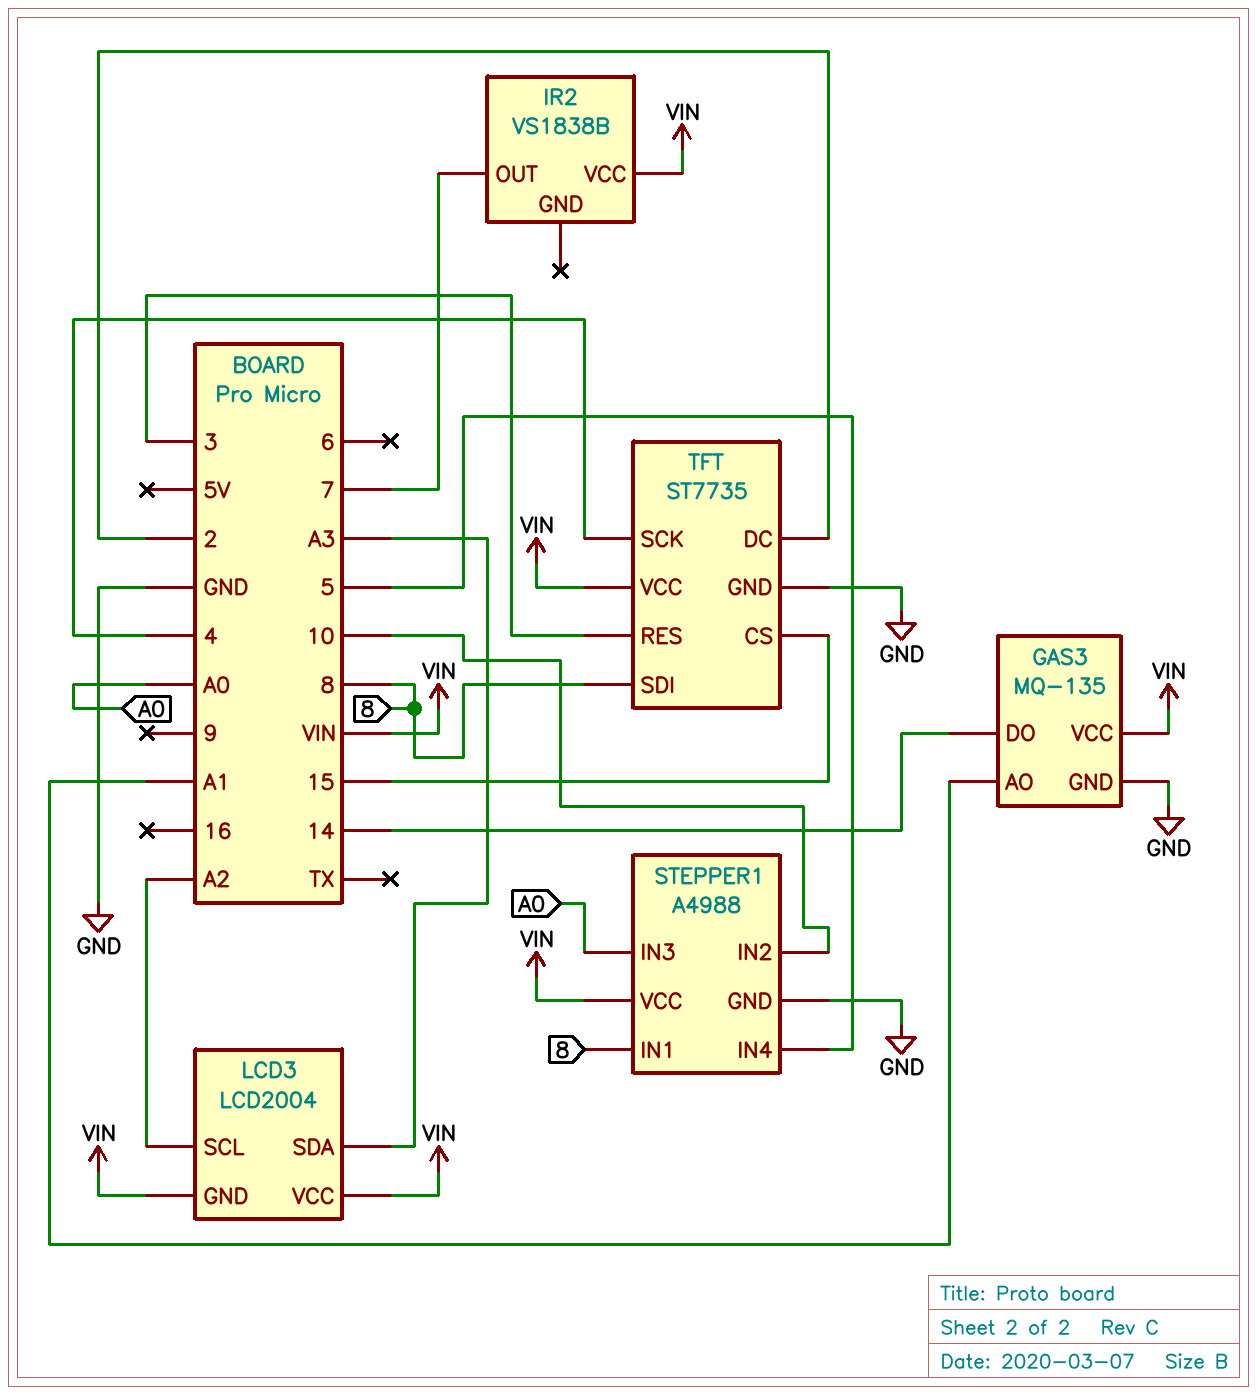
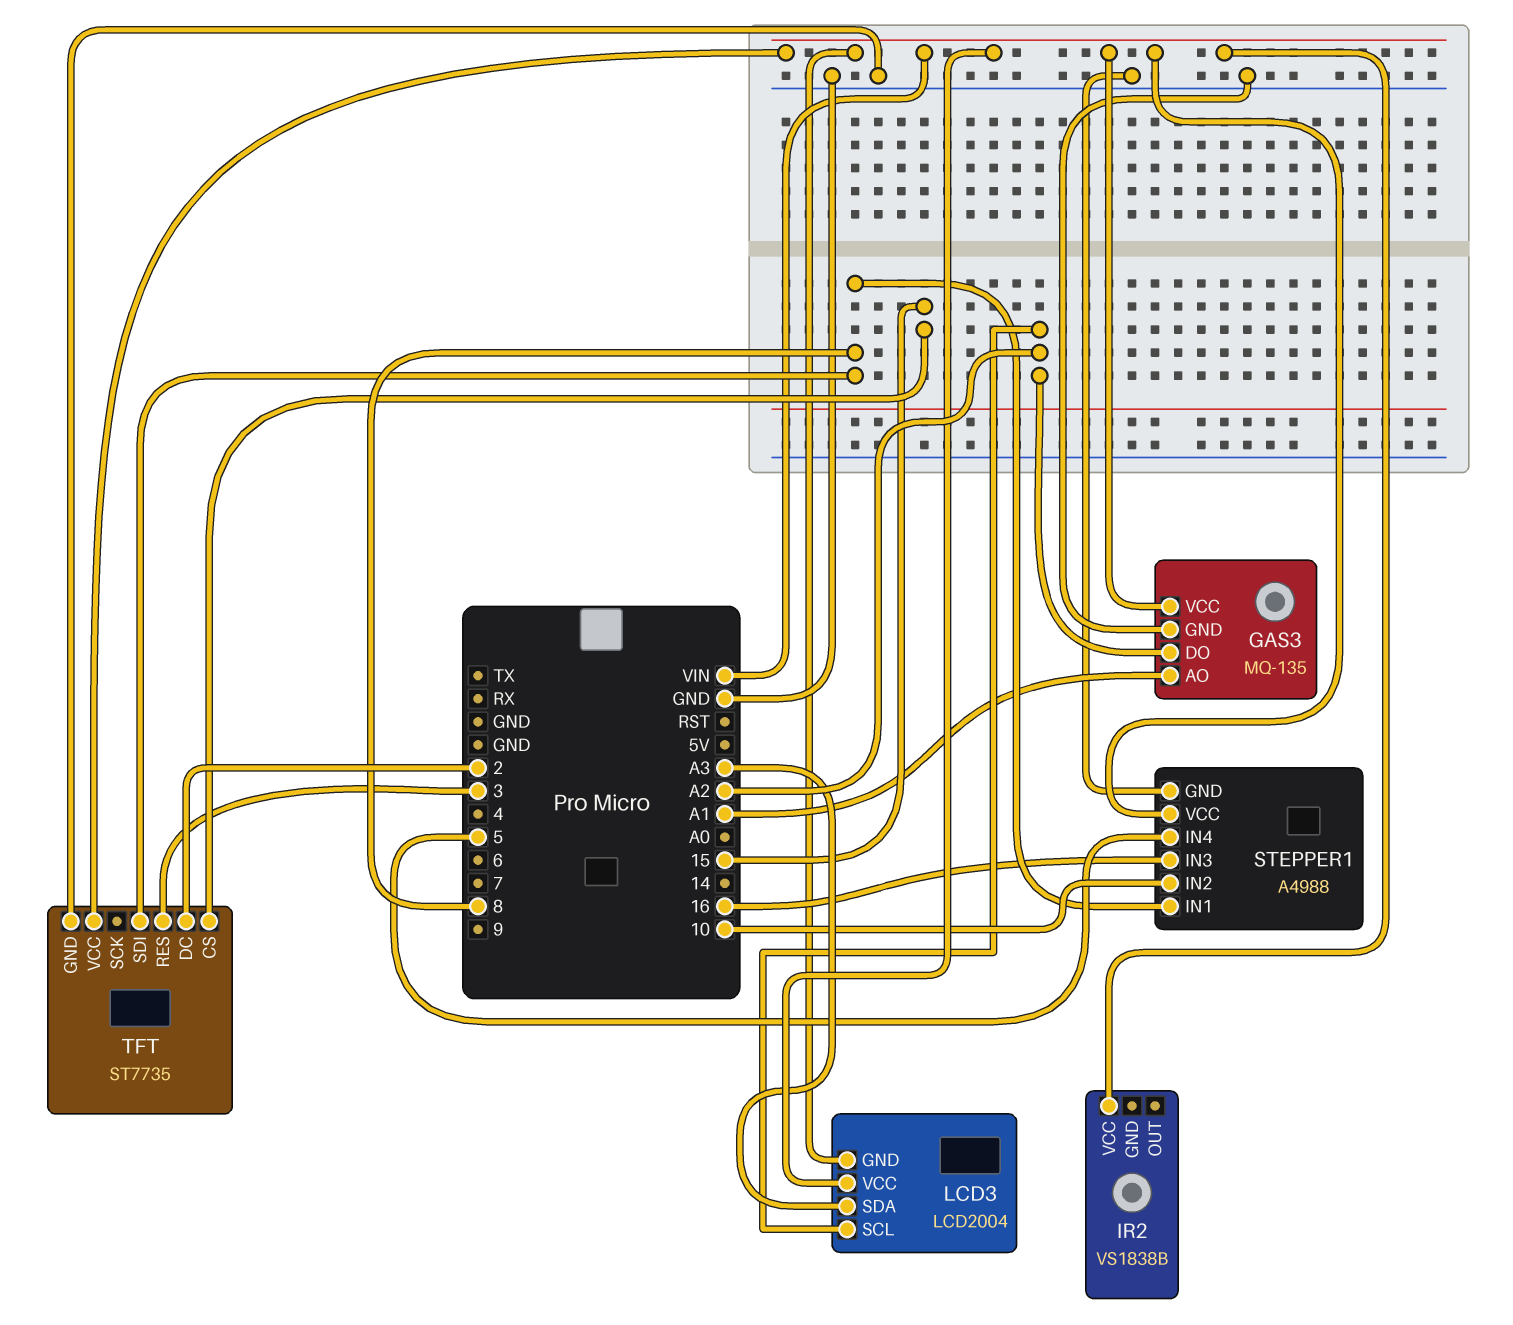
GAS3 pin DO: 14 -> A2
IR2 pin OUT: 7 -> none
STEPPER1 pin IN3: A0 -> 16
TFT pin SCK: 4 -> none

